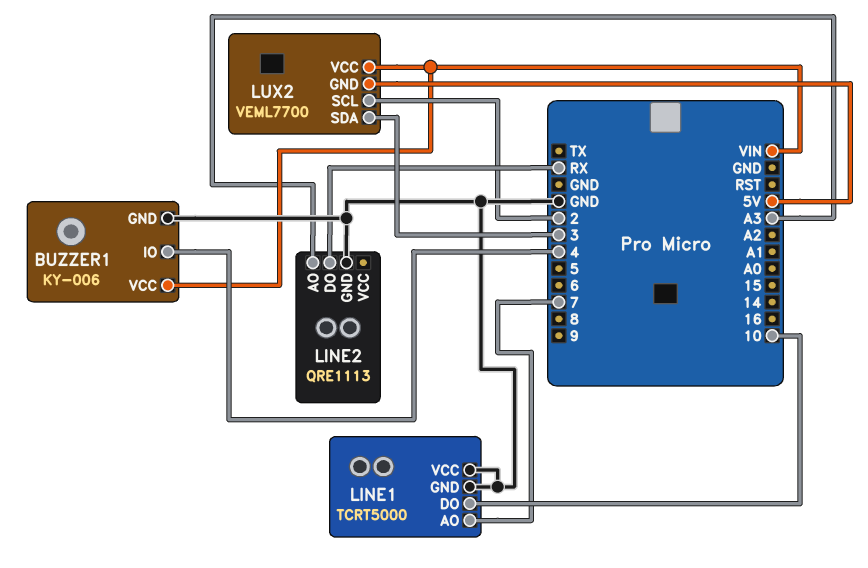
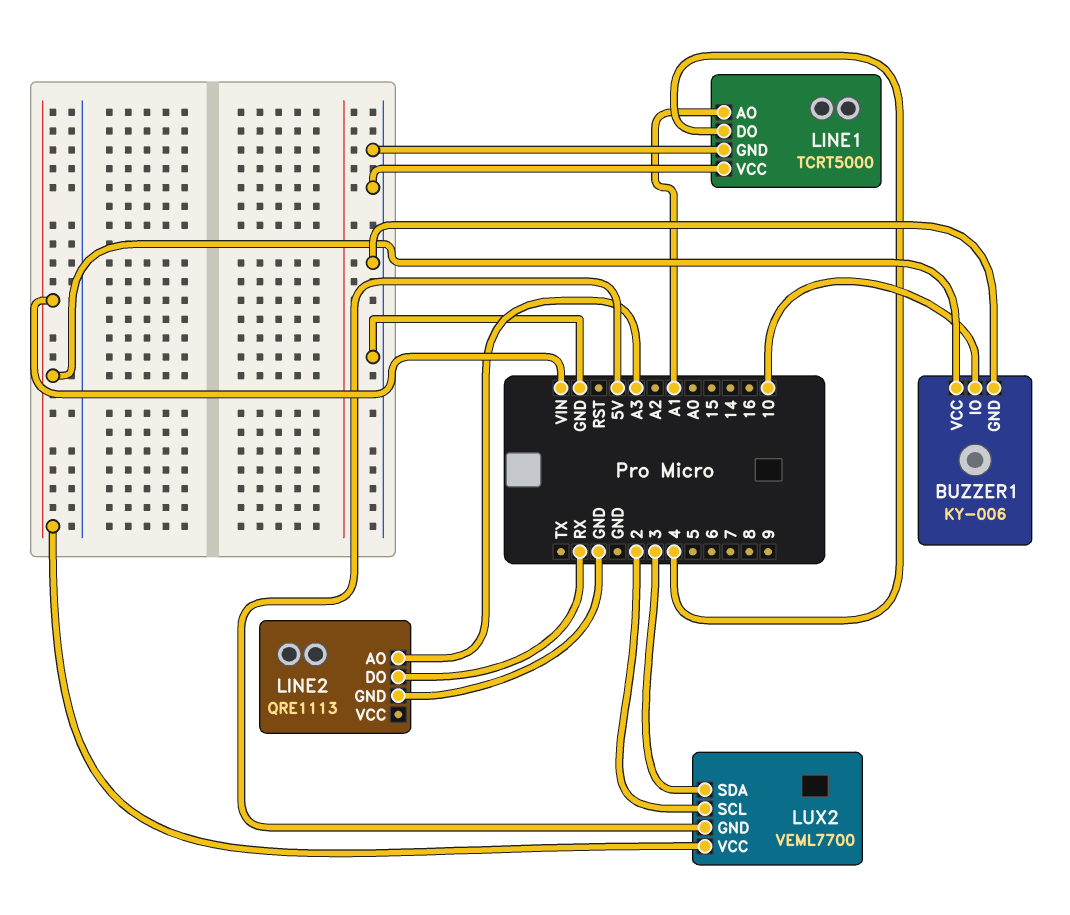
BUZZER1 pin IO: 4 -> 10
LINE1 pin AO: 7 -> A1
LINE1 pin DO: 10 -> 4

